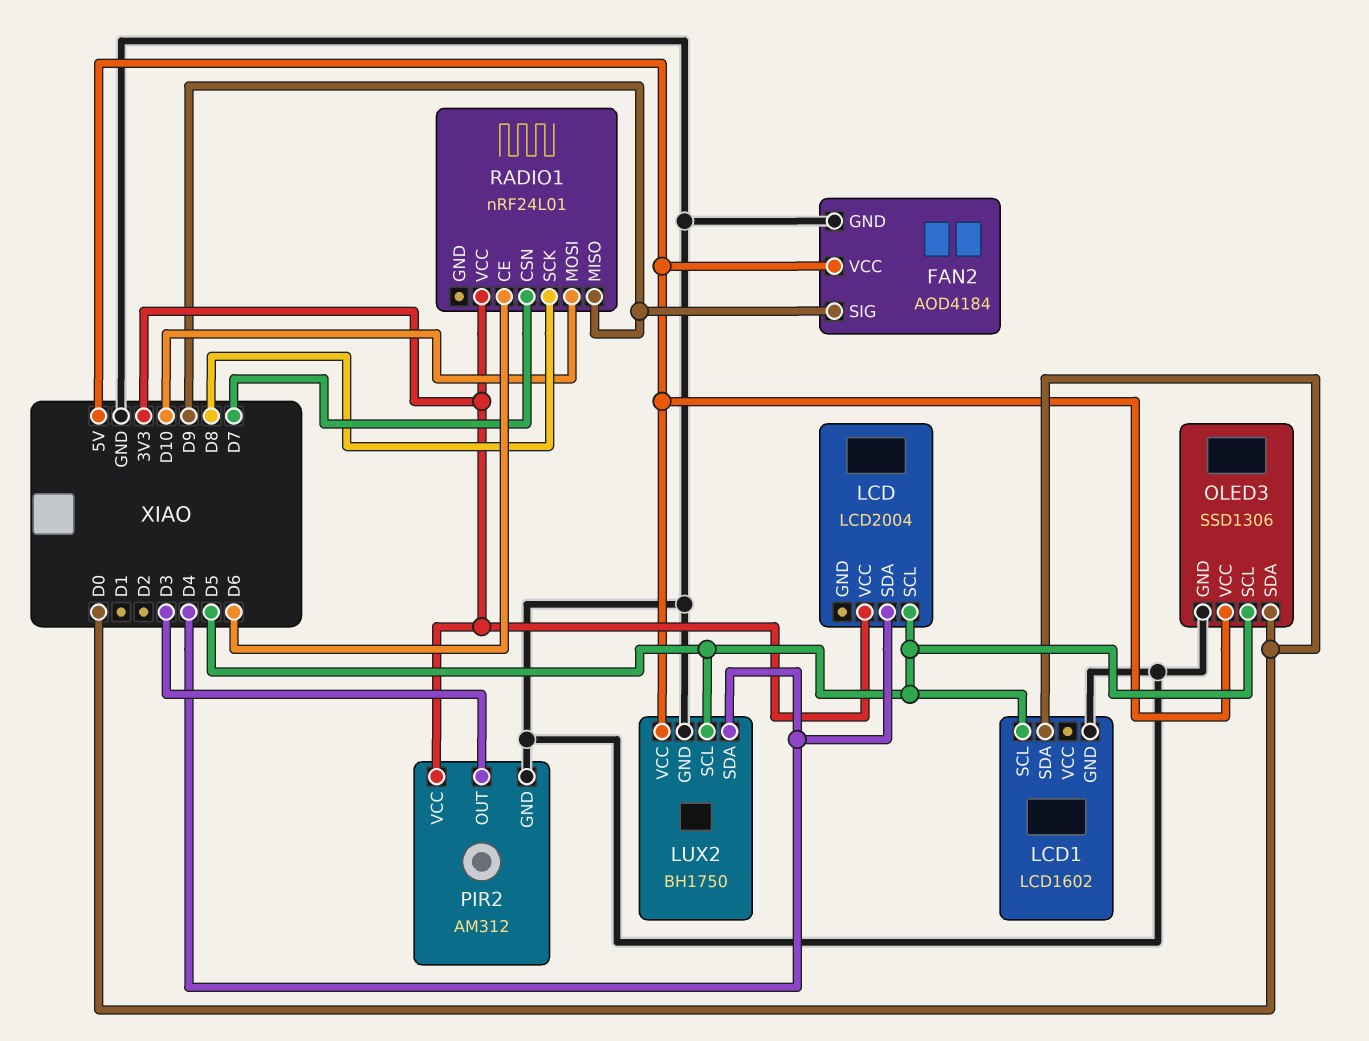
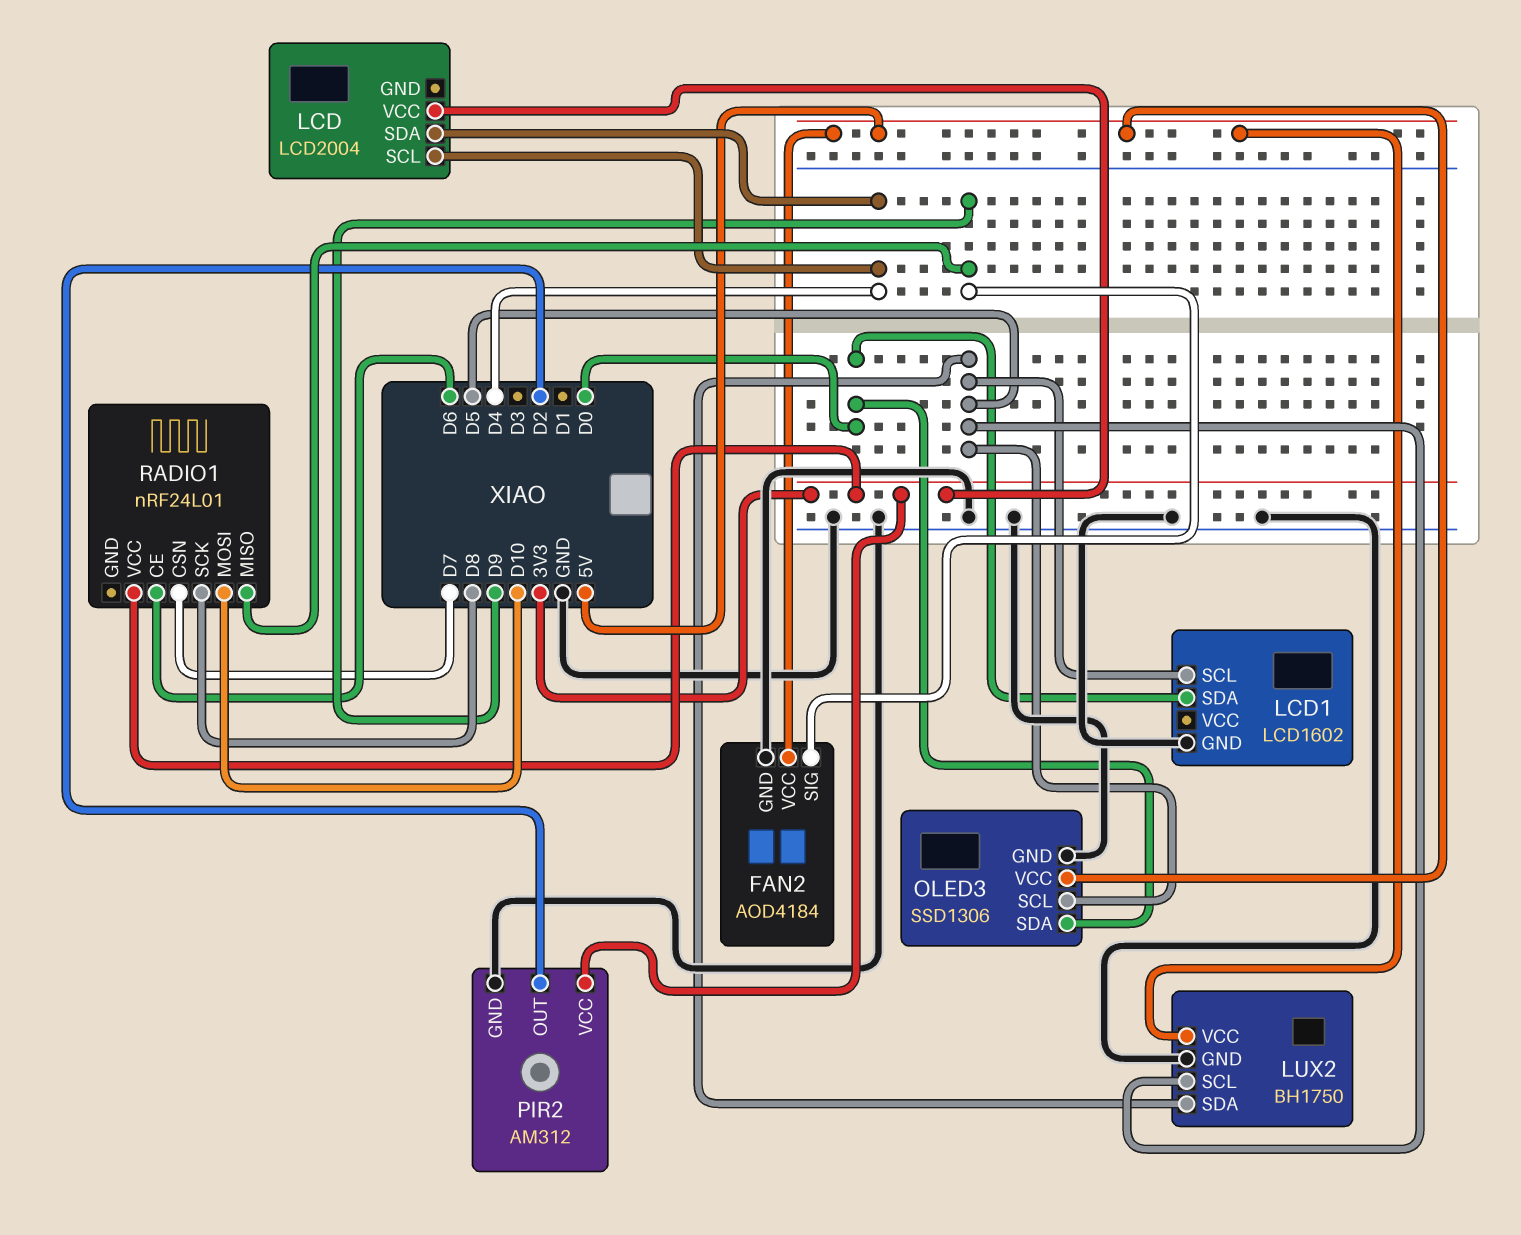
LCD pin SCL: D5 -> D4
LUX2 pin SDA: D4 -> D5
PIR2 pin OUT: D3 -> D2

